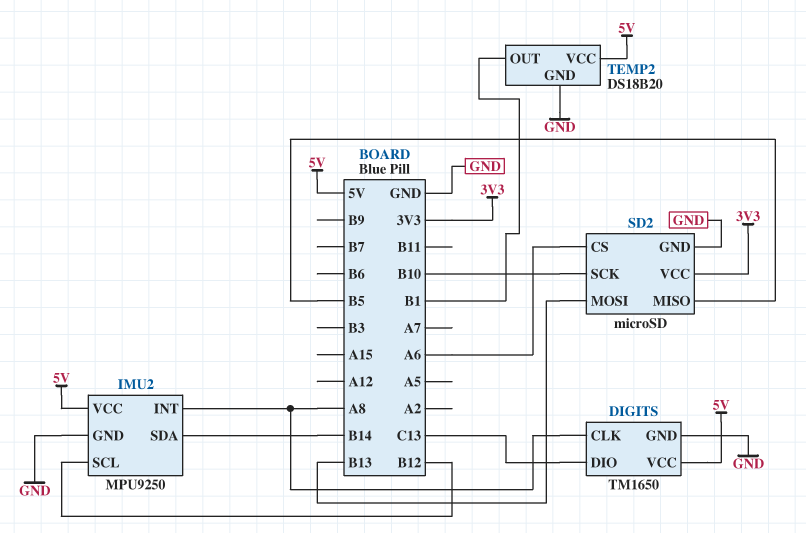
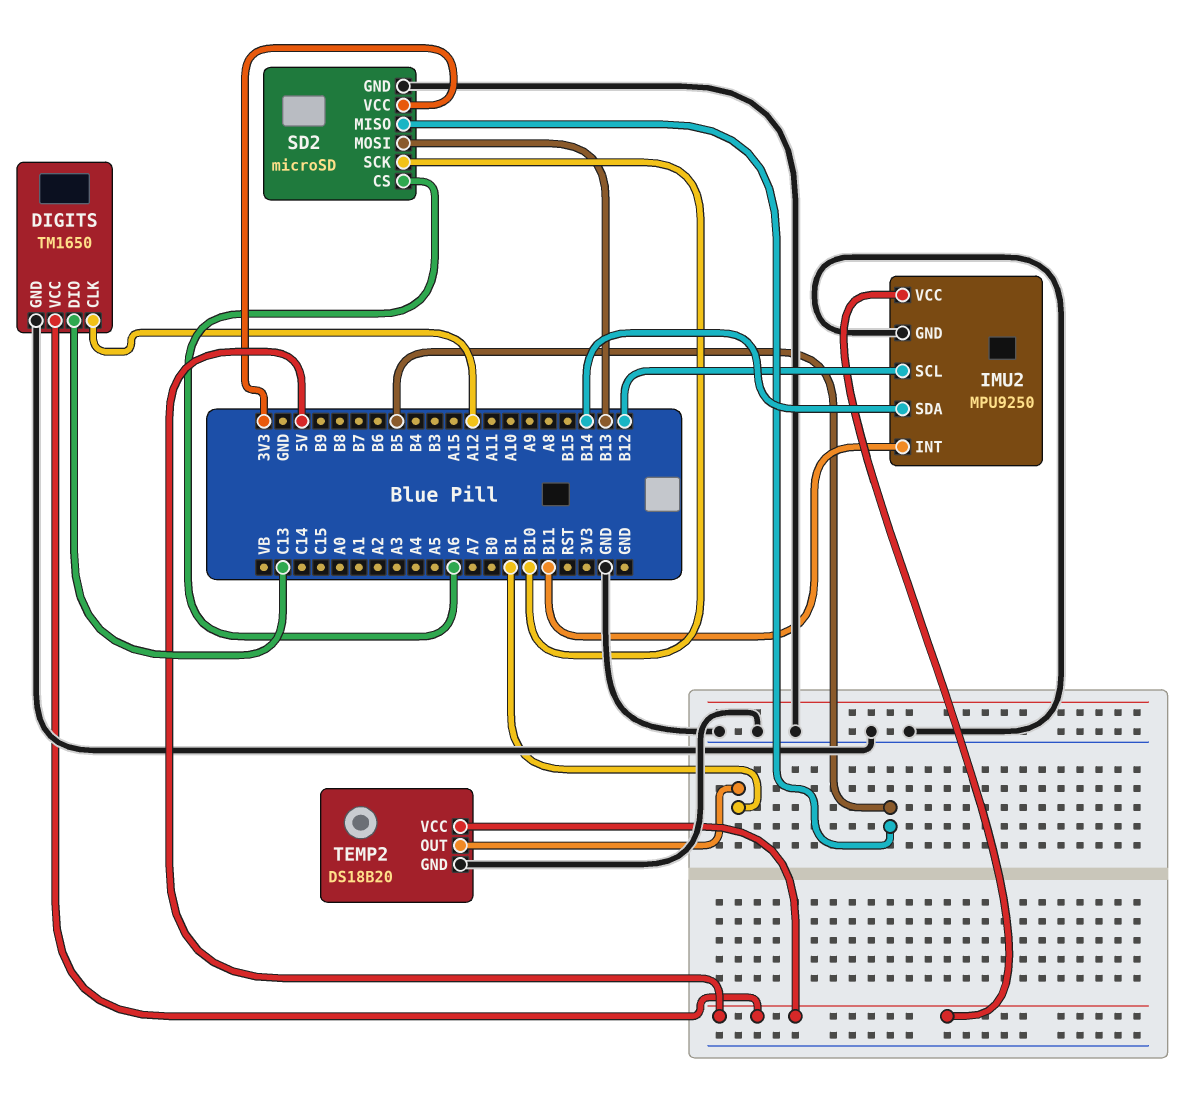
DIGITS pin CLK: A8 -> A12
IMU2 pin INT: A8 -> B11

